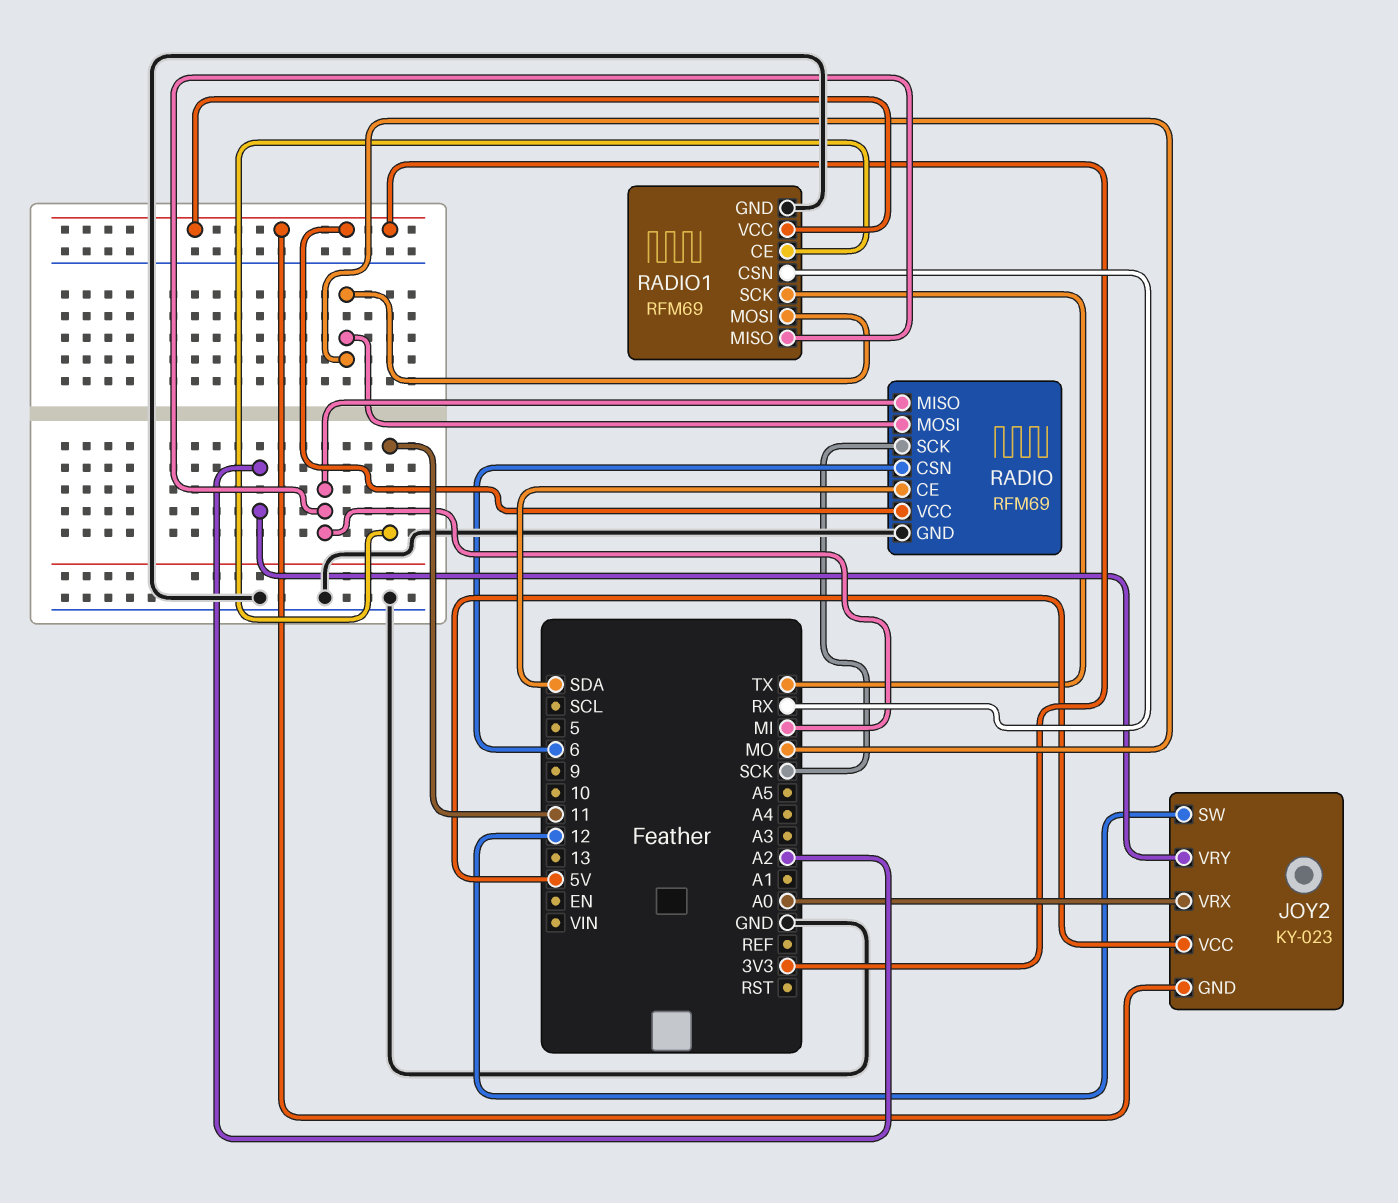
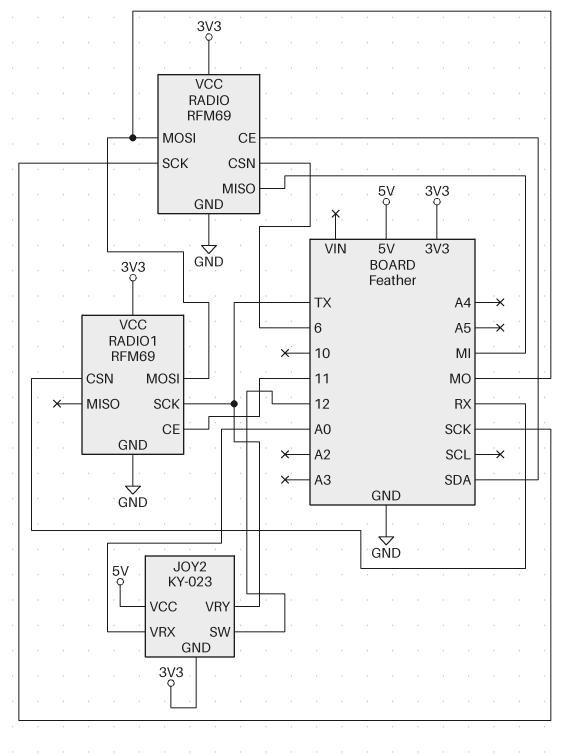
JOY2 pin VRY: A2 -> TX
RADIO1 pin MISO: MI -> none

